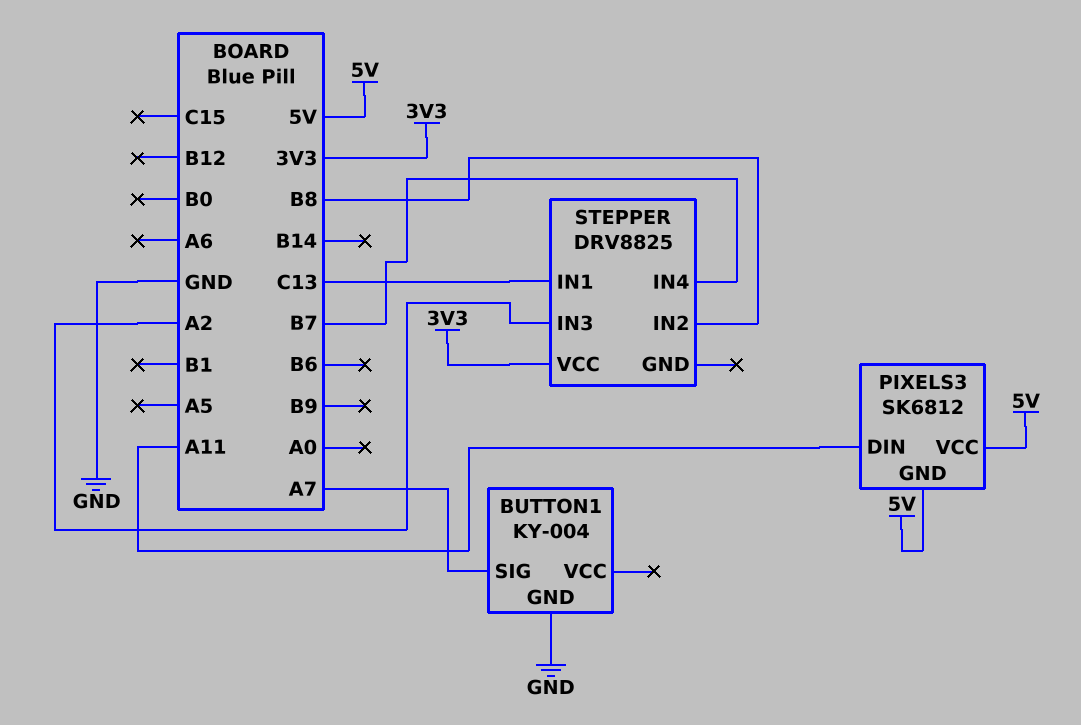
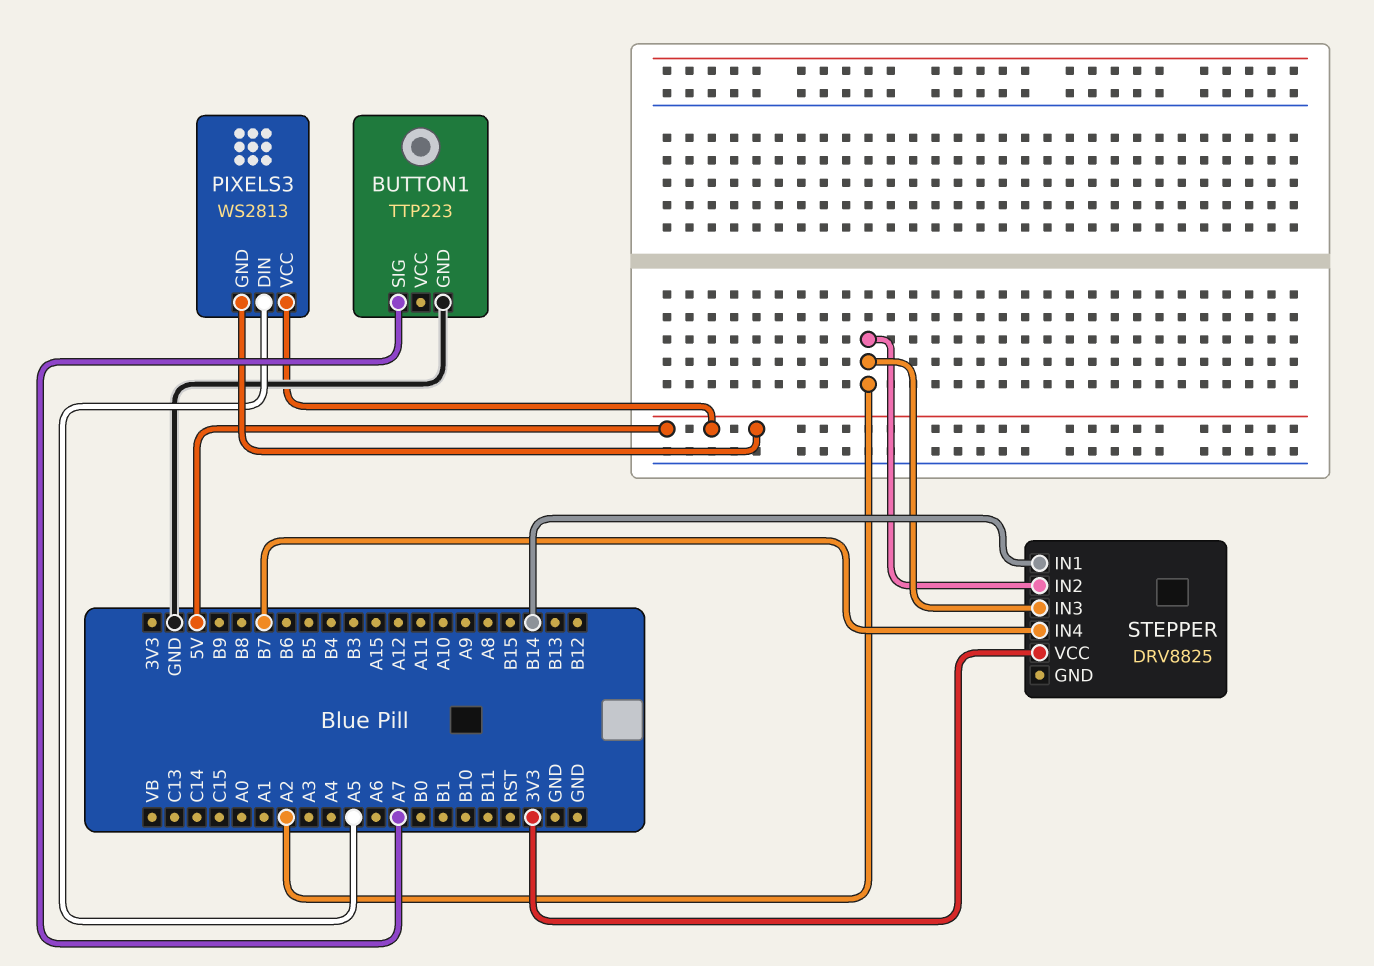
BUTTON1: KY-004 -> TTP223
PIXELS3: SK6812 -> WS2813
PIXELS3 pin DIN: A11 -> A5
STEPPER pin IN1: C13 -> B14
STEPPER pin IN2: B8 -> A2

